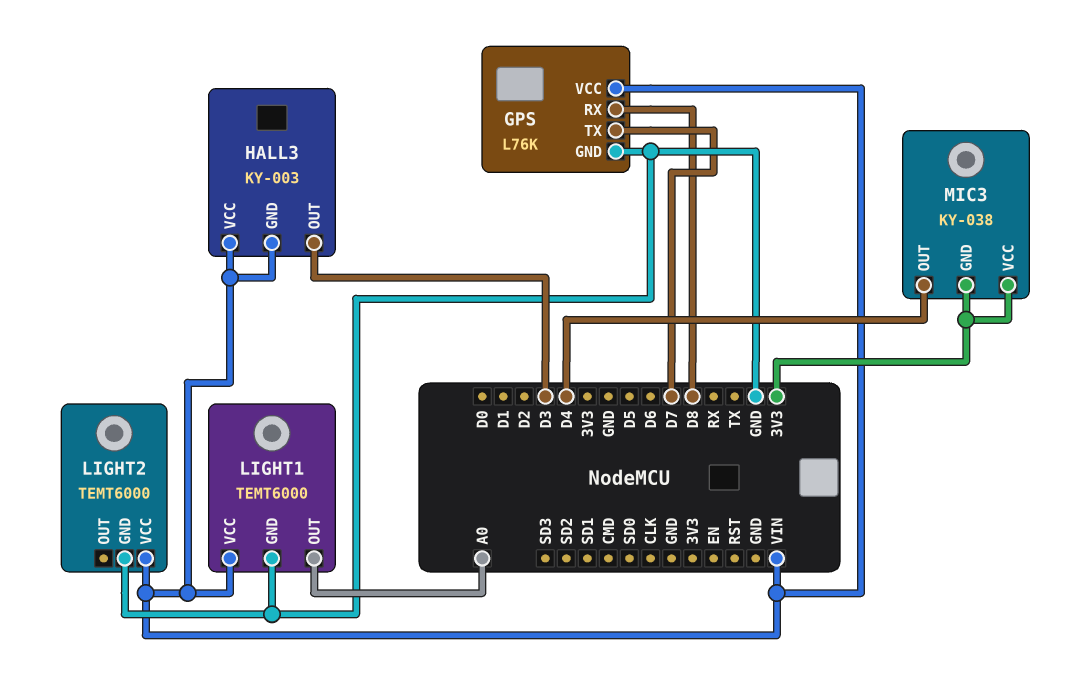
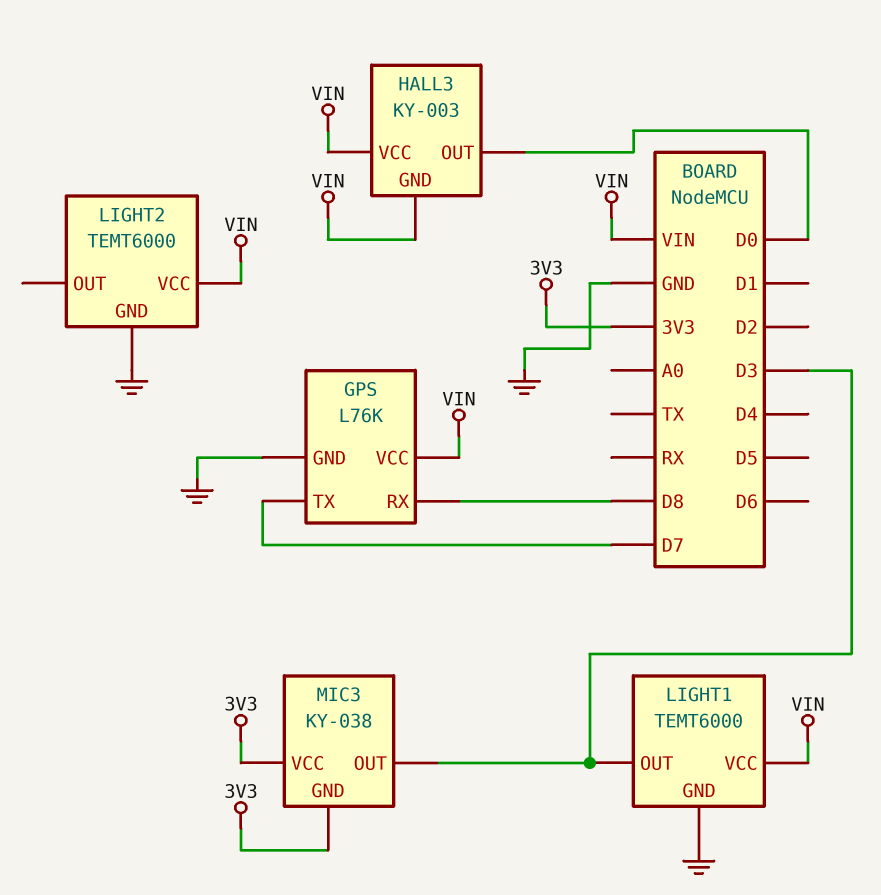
HALL3 pin OUT: D3 -> D0
LIGHT1 pin OUT: A0 -> D3
MIC3 pin OUT: D4 -> D3

